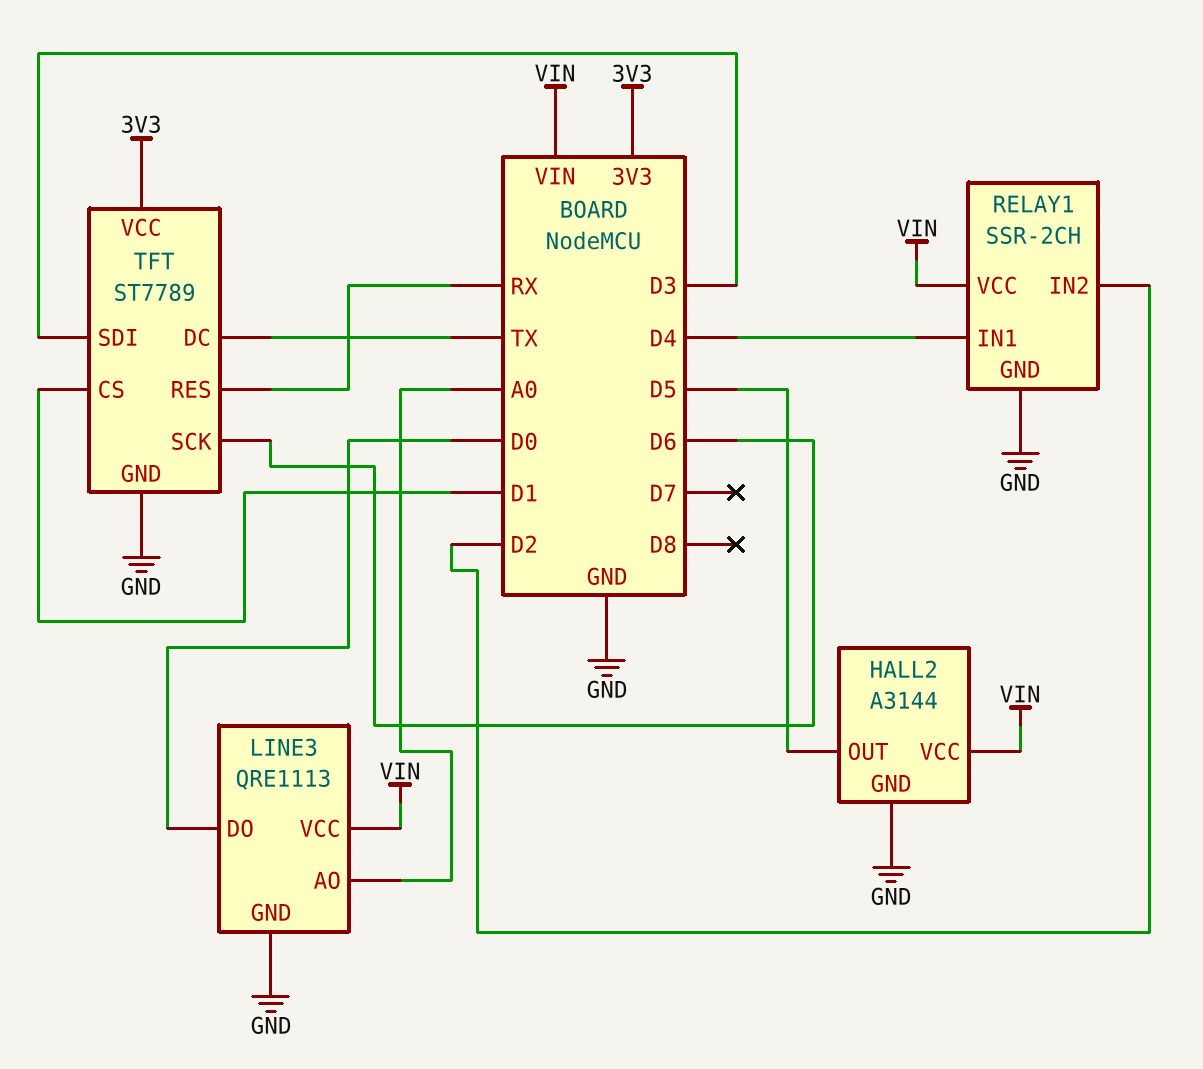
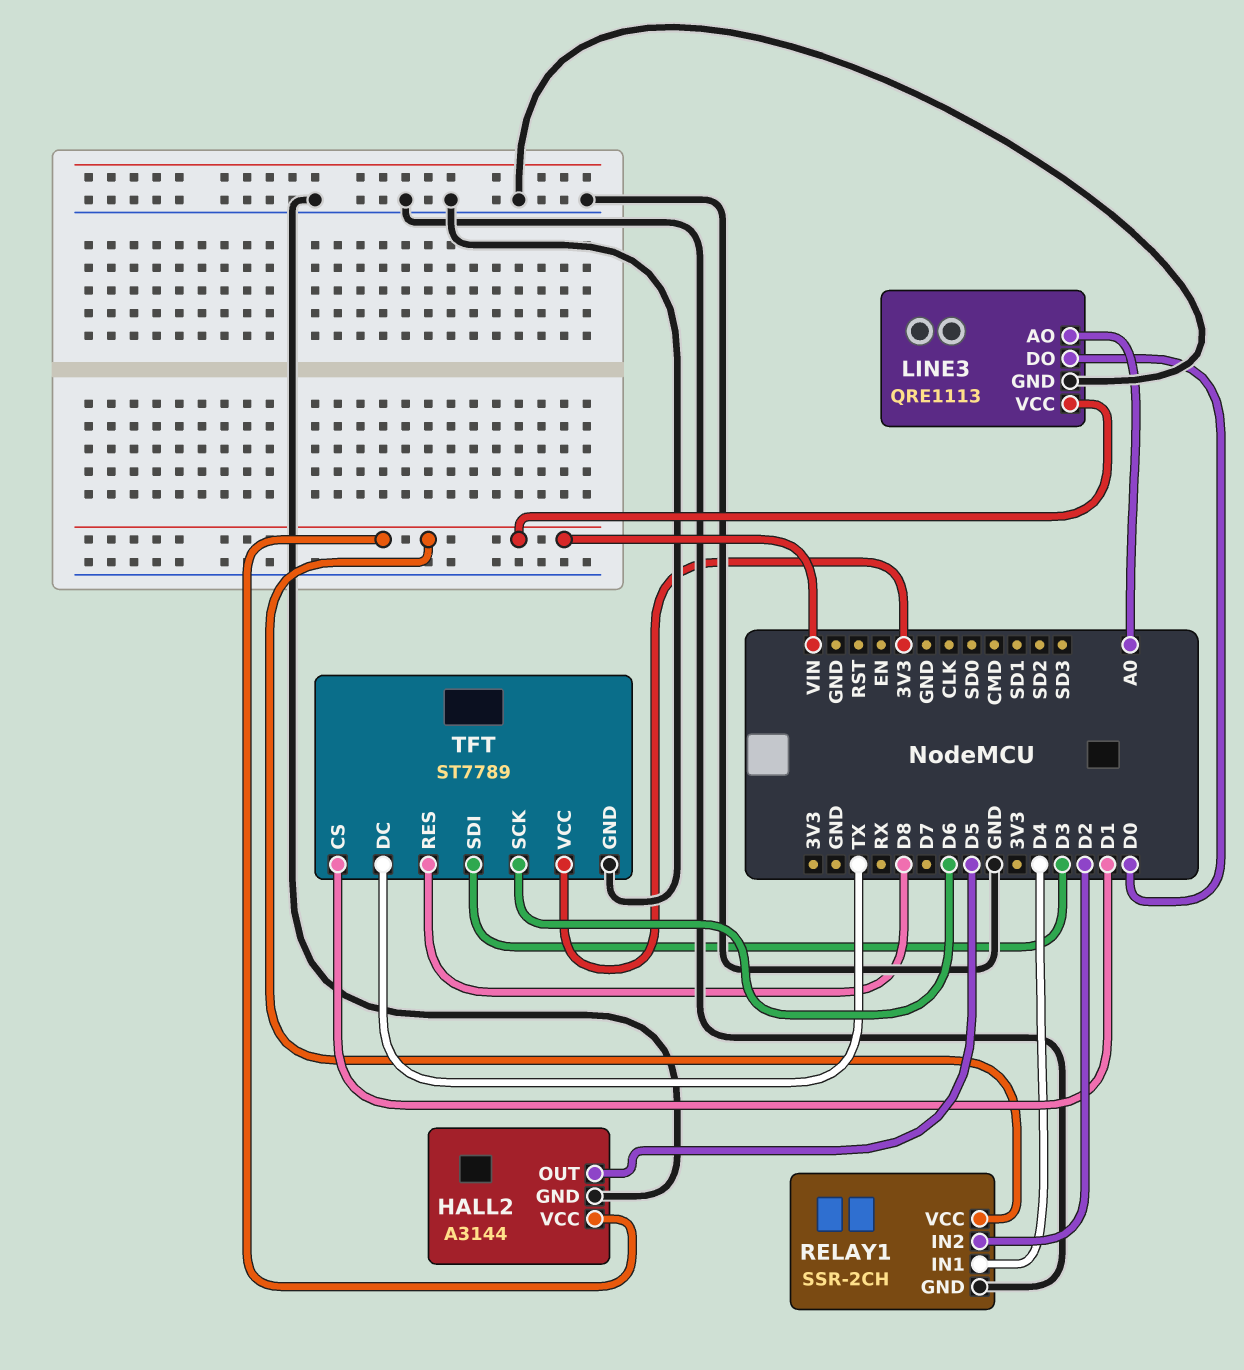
TFT pin RES: RX -> D8

